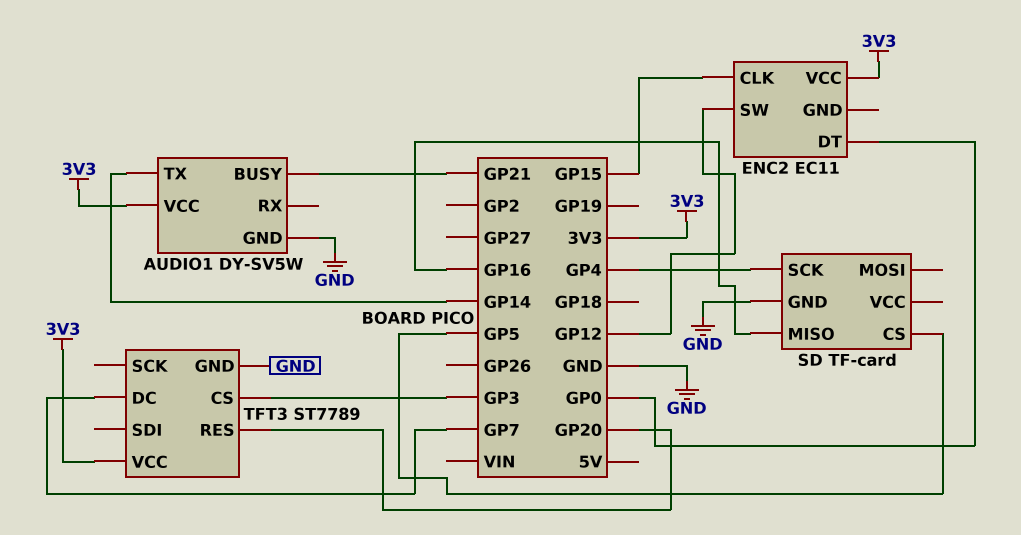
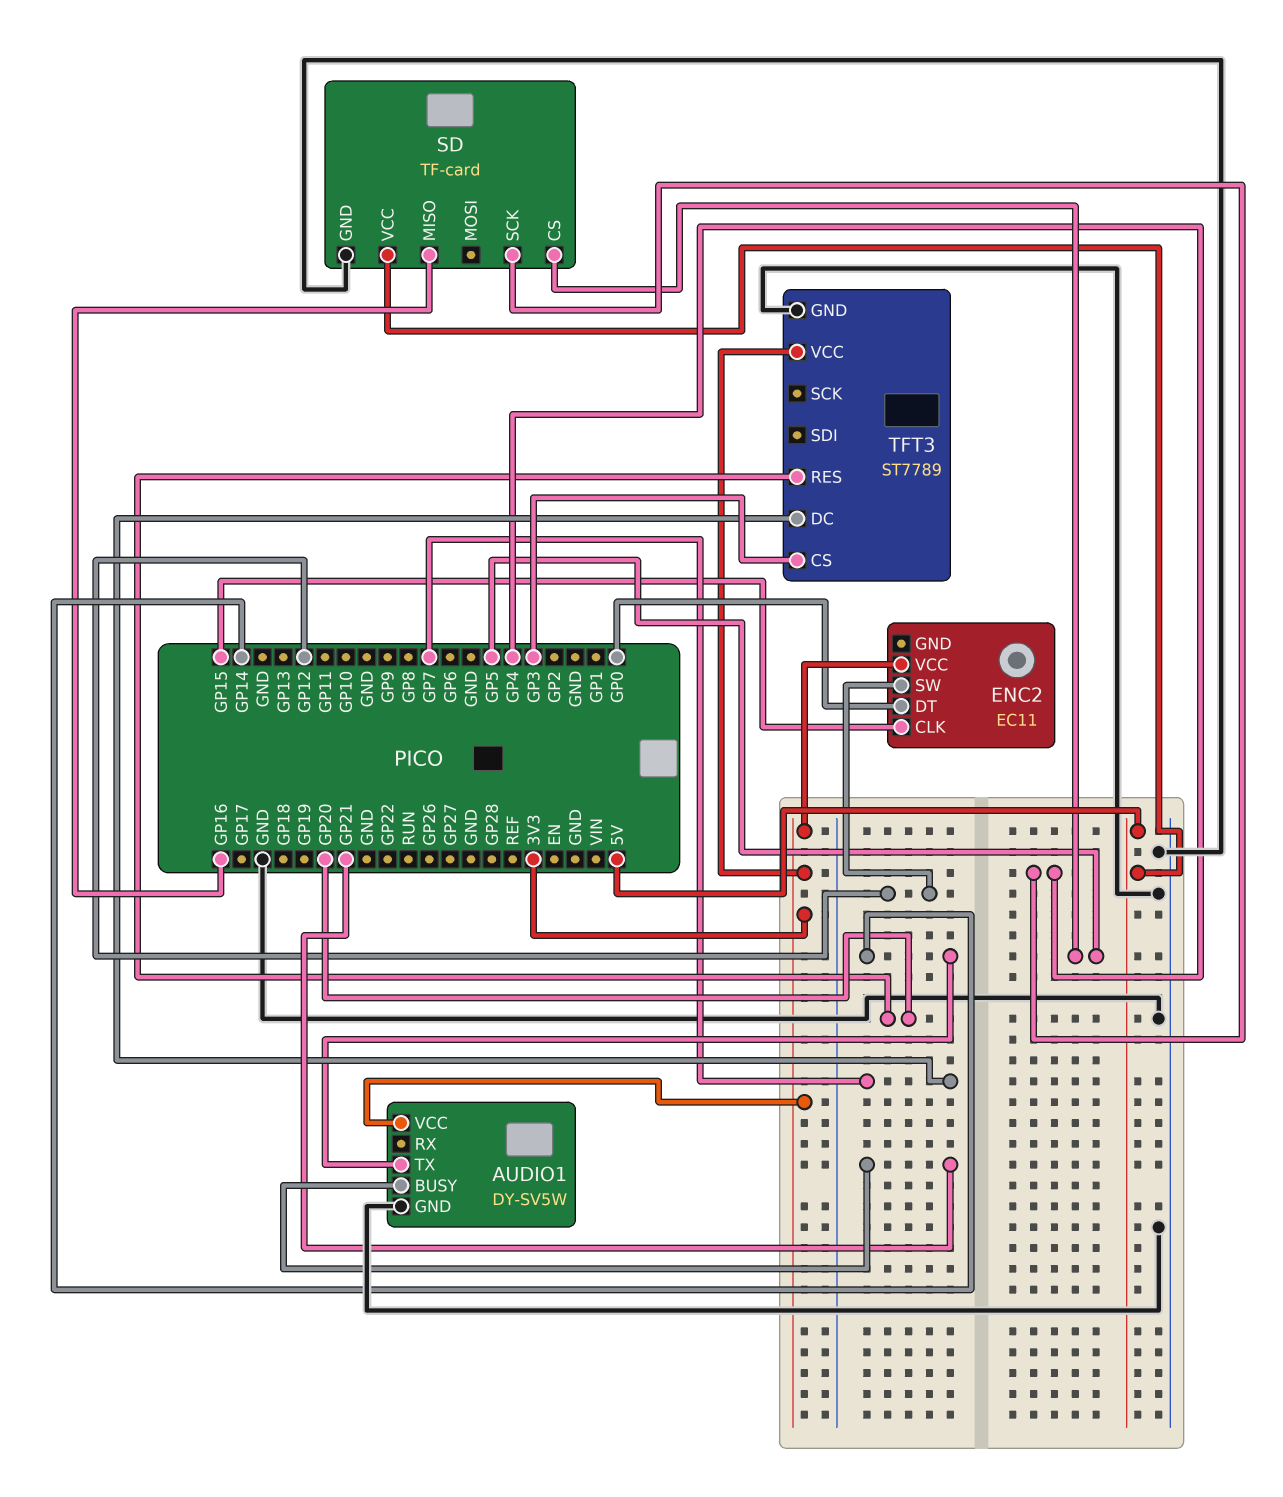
SD pin VCC: none -> 5V

